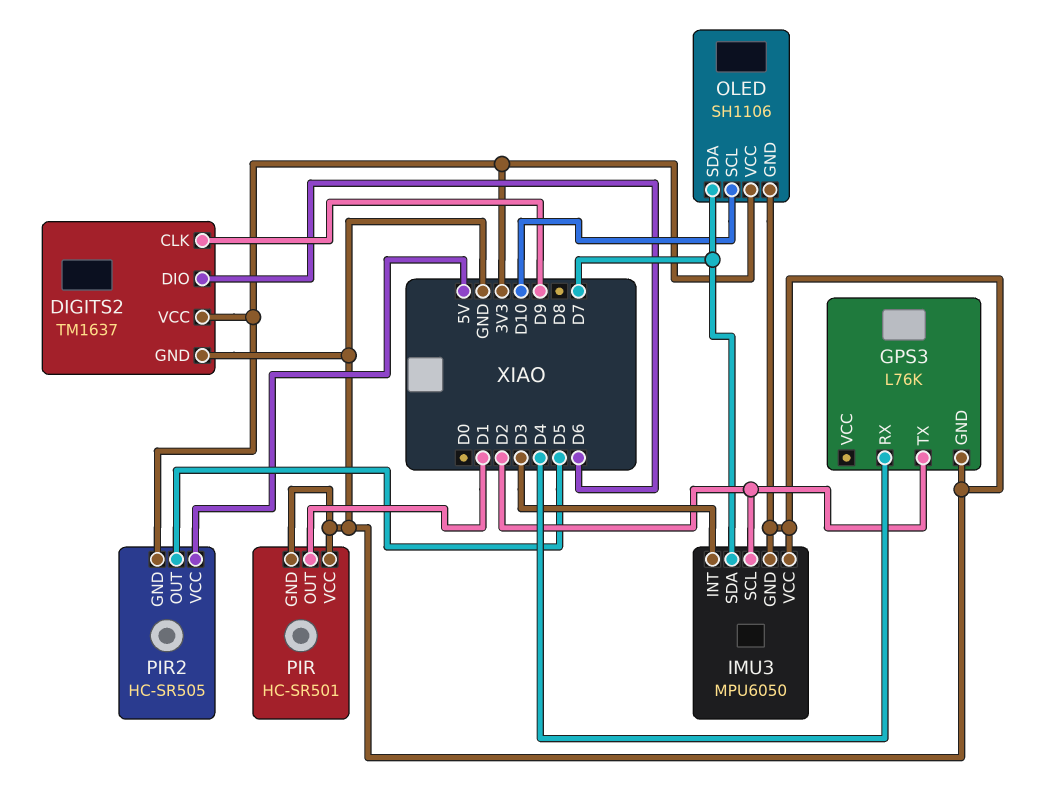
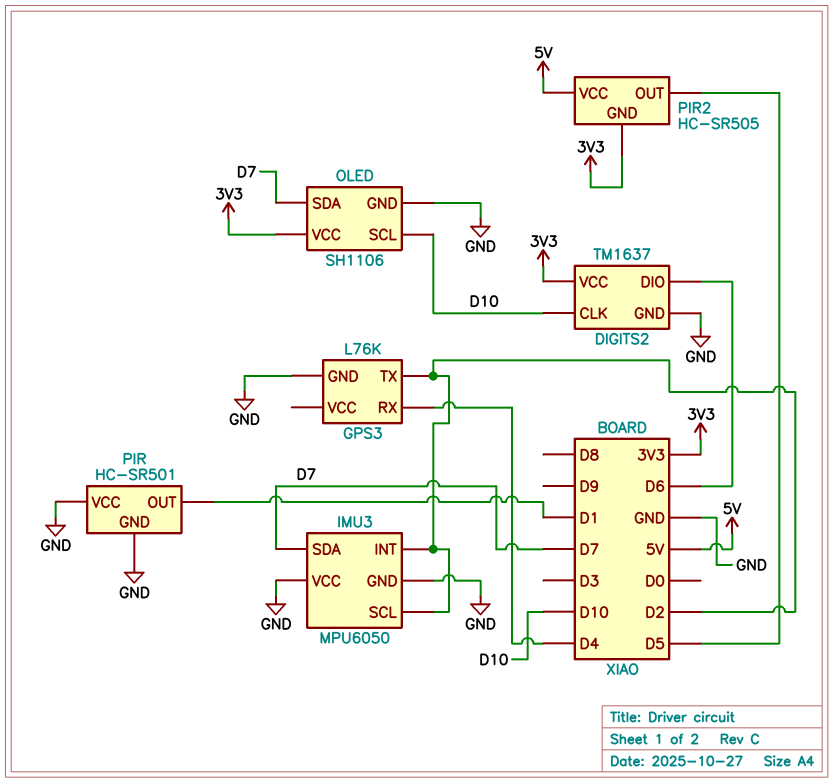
DIGITS2 pin CLK: D9 -> D10
IMU3 pin INT: D3 -> D2

